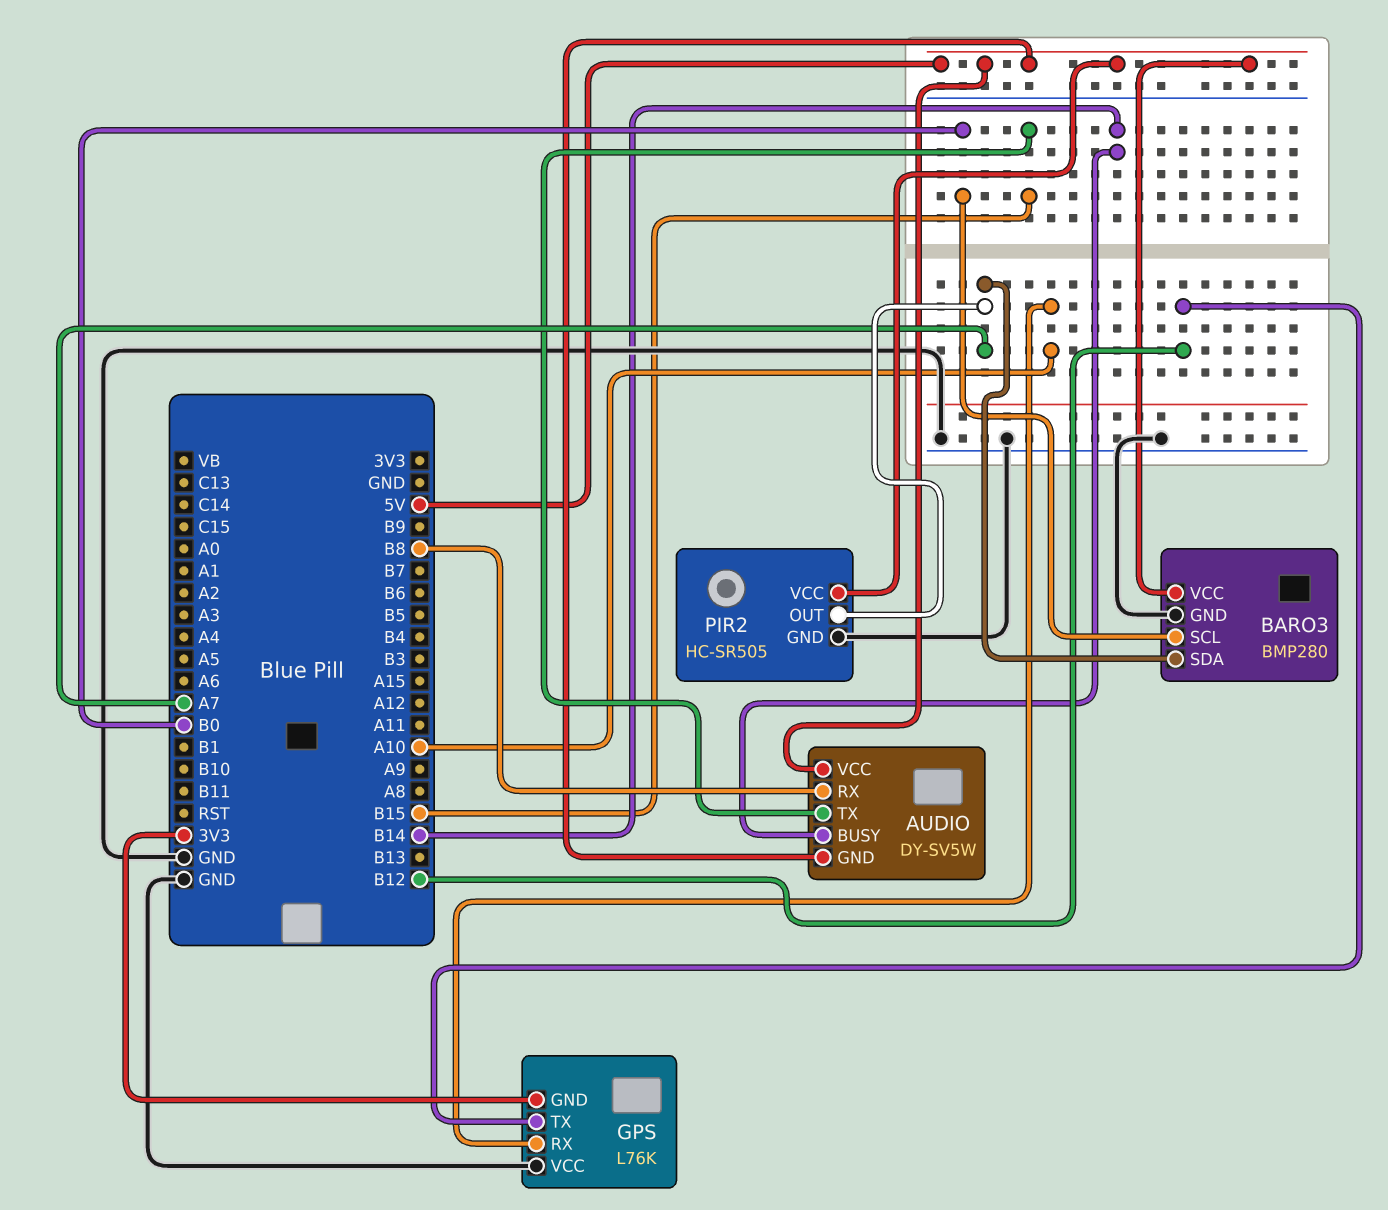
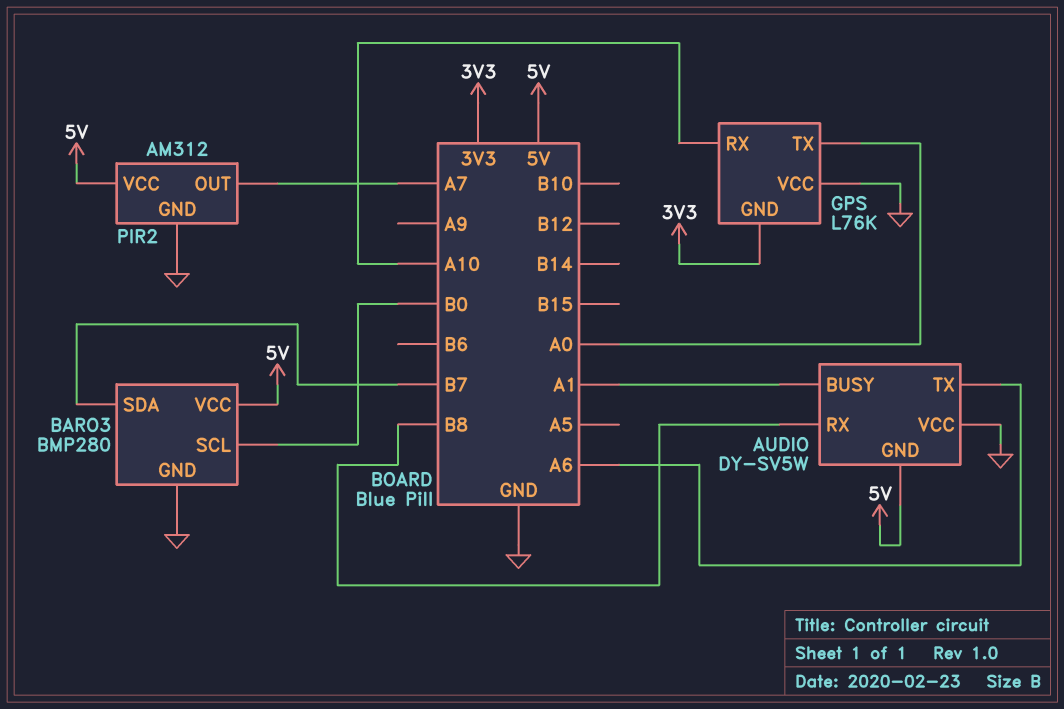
AUDIO pin BUSY: B14 -> A1
AUDIO pin TX: B15 -> A6
AUDIO pin VCC: 5V -> GND
BARO3 pin SDA: A7 -> B7
GPS pin TX: B12 -> A0
PIR2: HC-SR505 -> AM312

